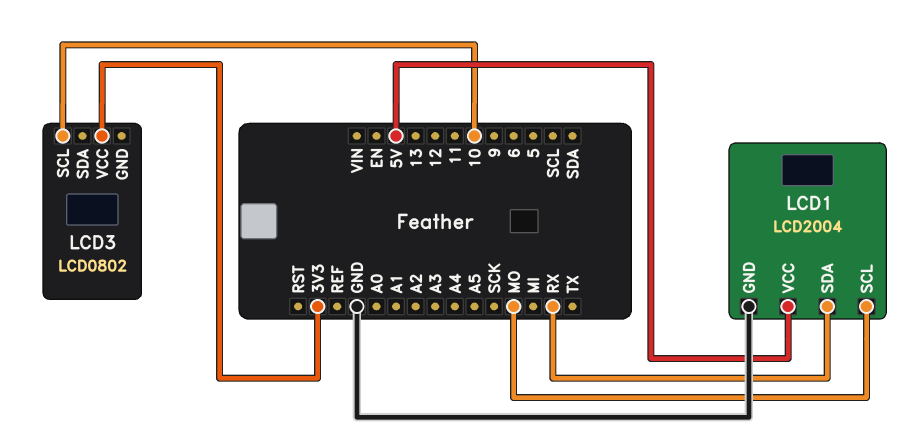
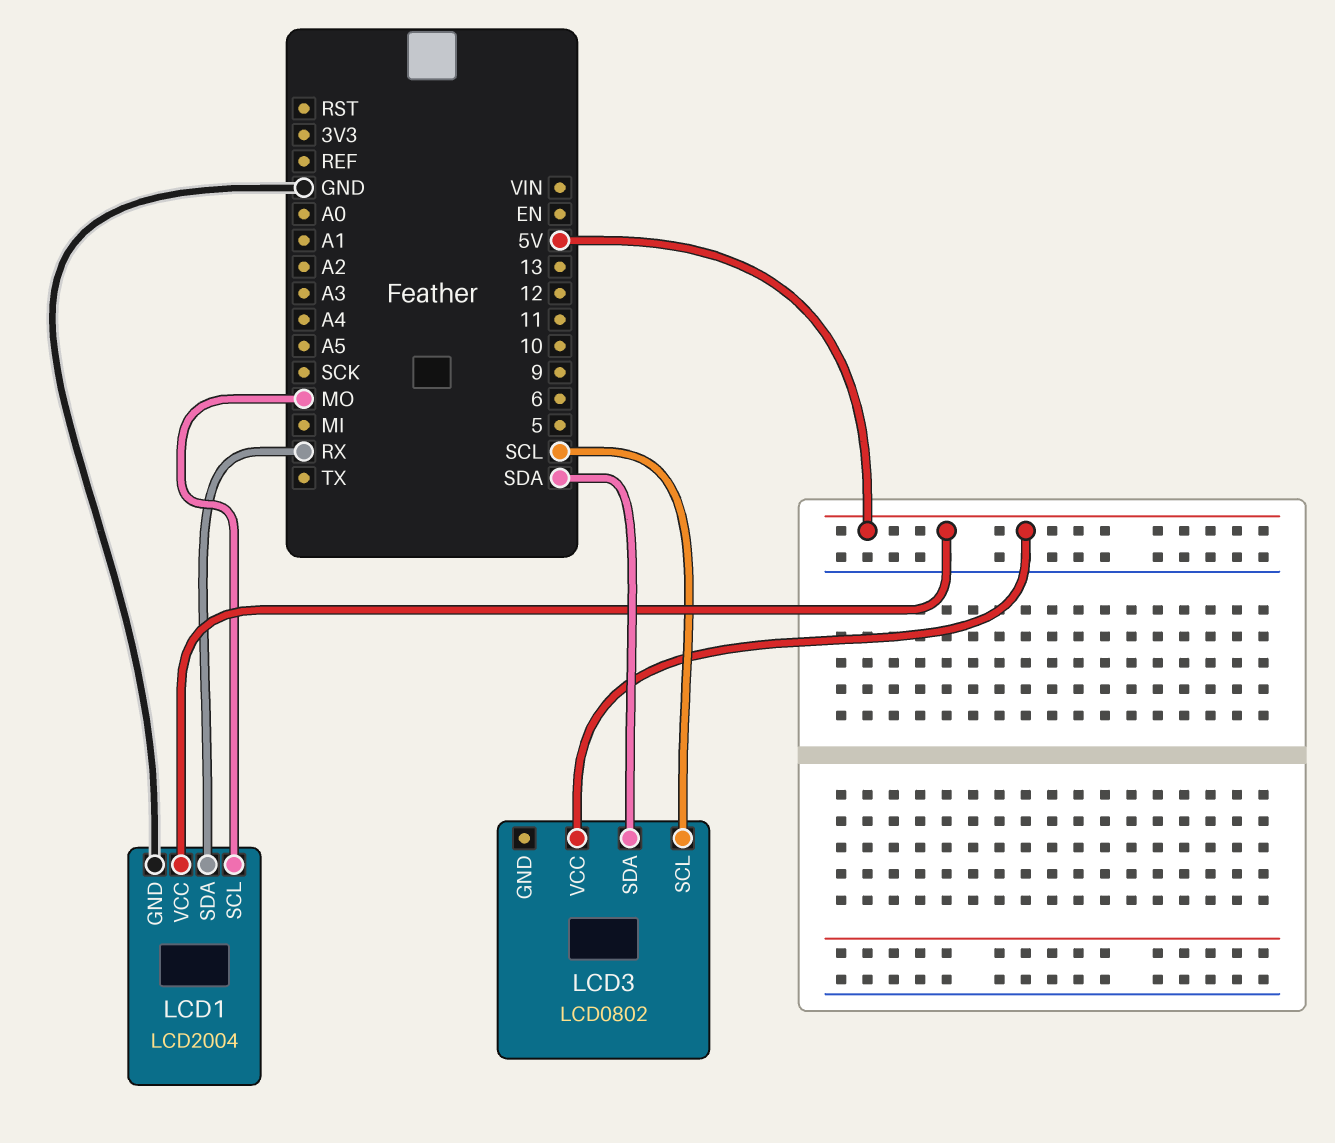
LCD3 pin SCL: 10 -> SCL
LCD3 pin SDA: none -> SDA
LCD3 pin VCC: 3V3 -> 5V

